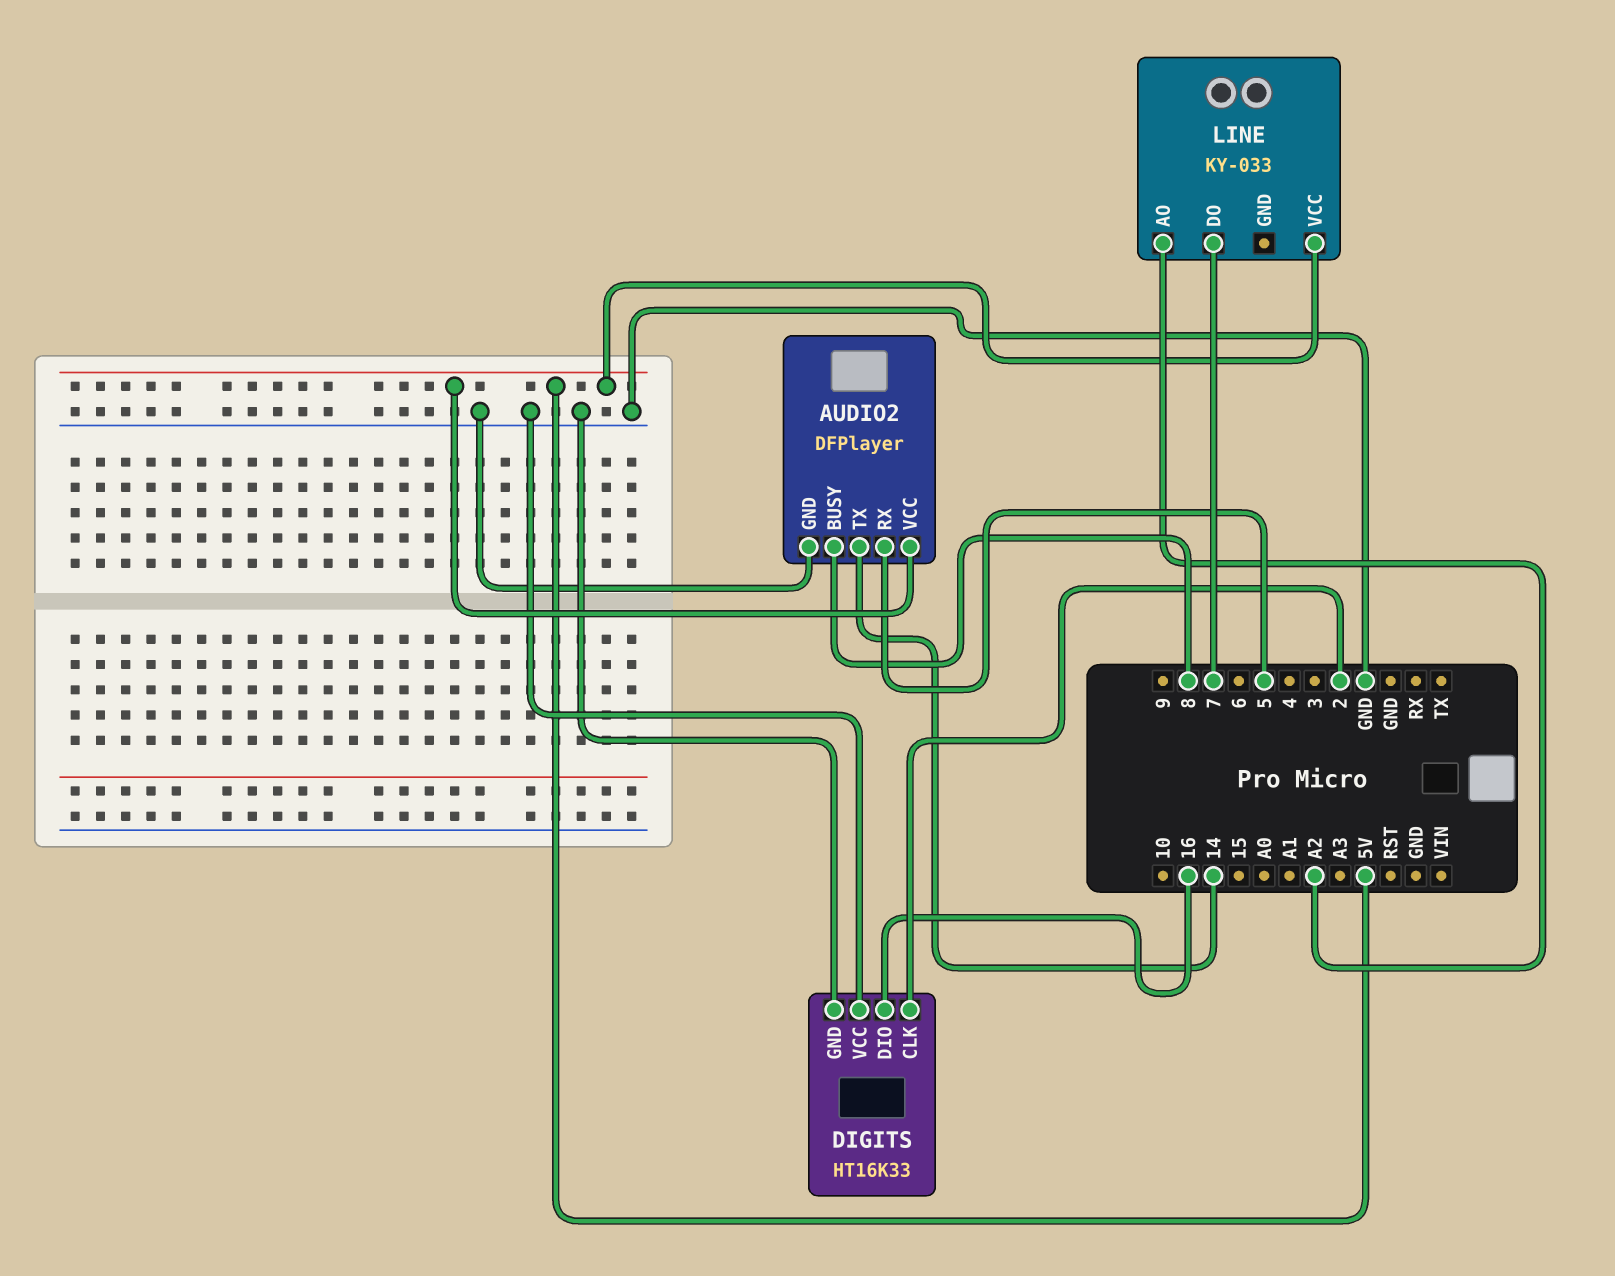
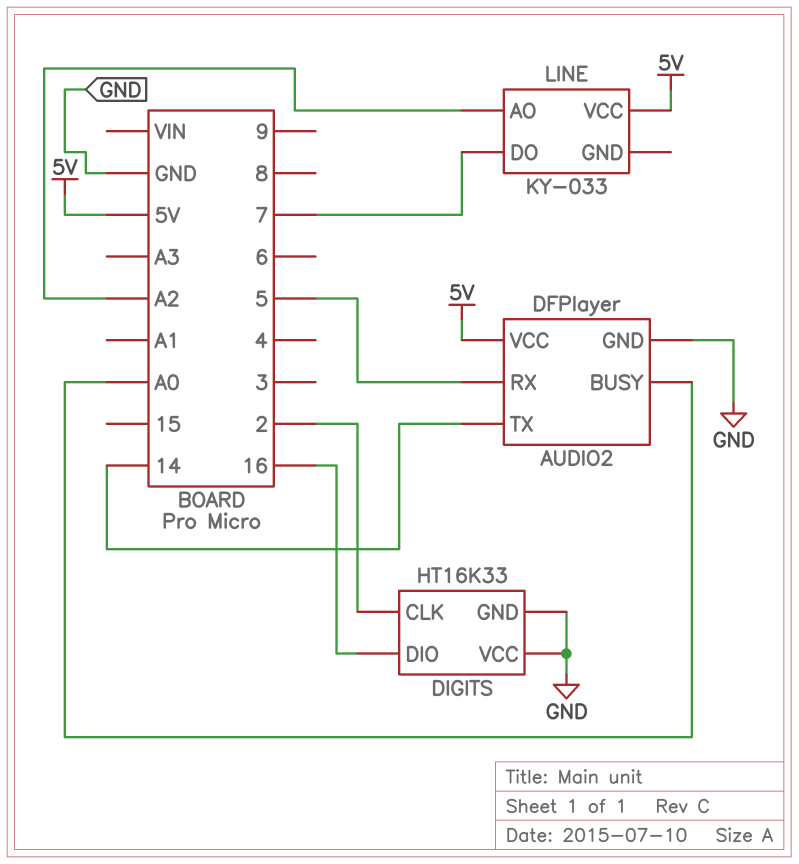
AUDIO2 pin BUSY: 8 -> A0

